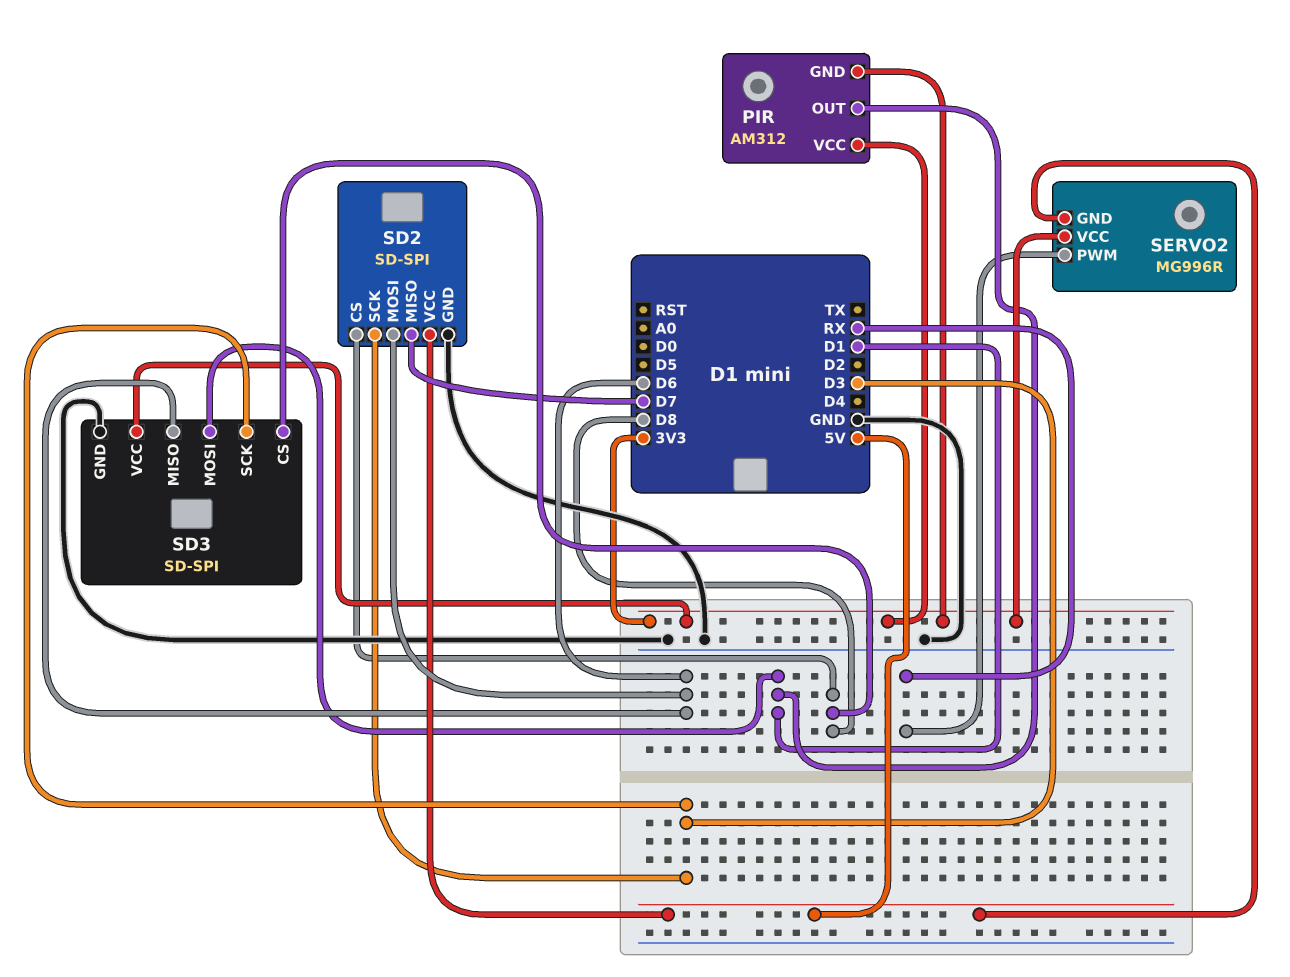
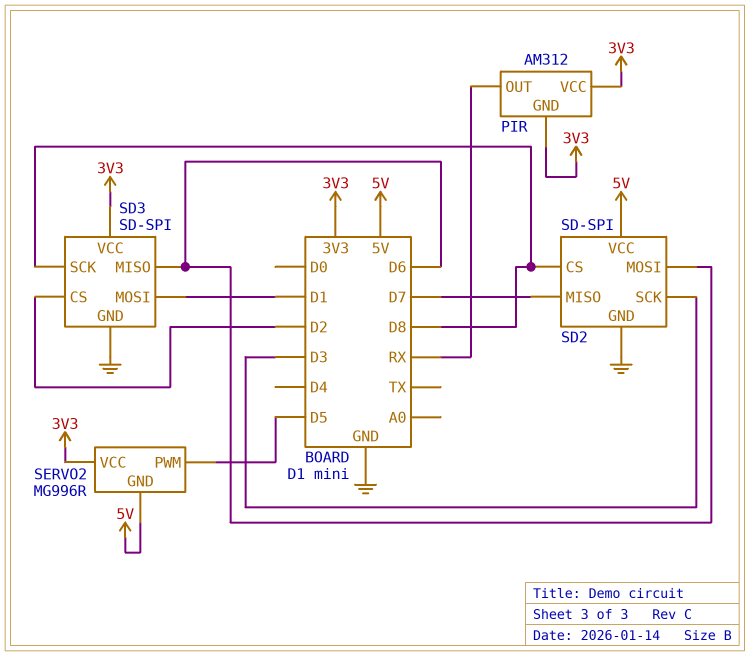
PIR pin OUT: D1 -> RX
SD3 pin CS: D8 -> D2
SD3 pin SCK: D3 -> D8
SERVO2 pin PWM: RX -> D5

